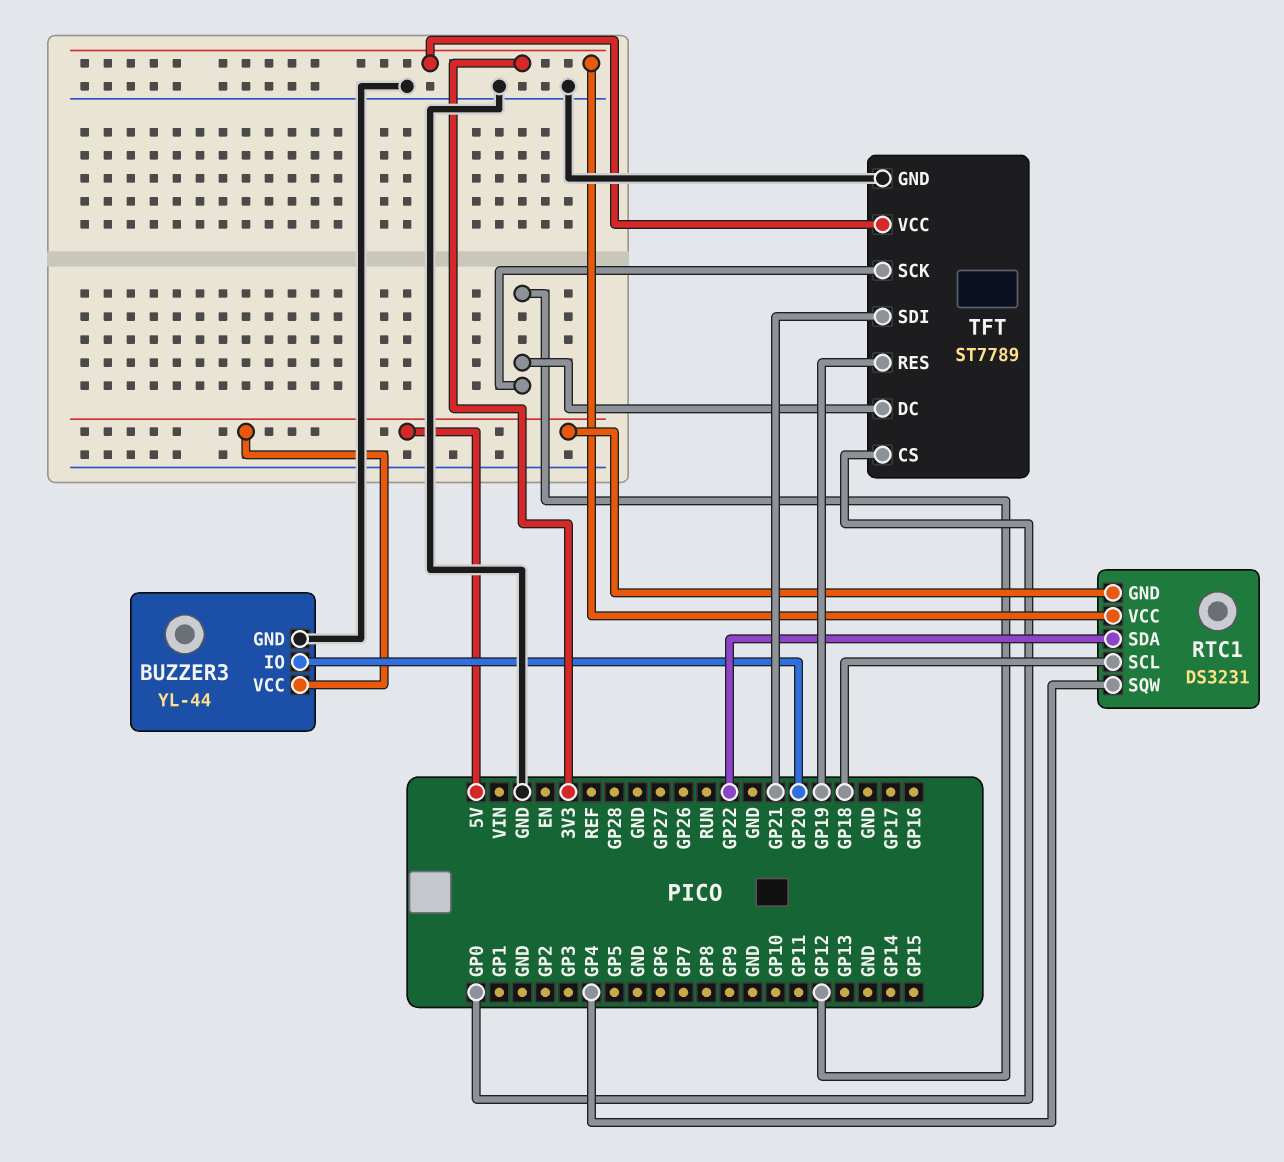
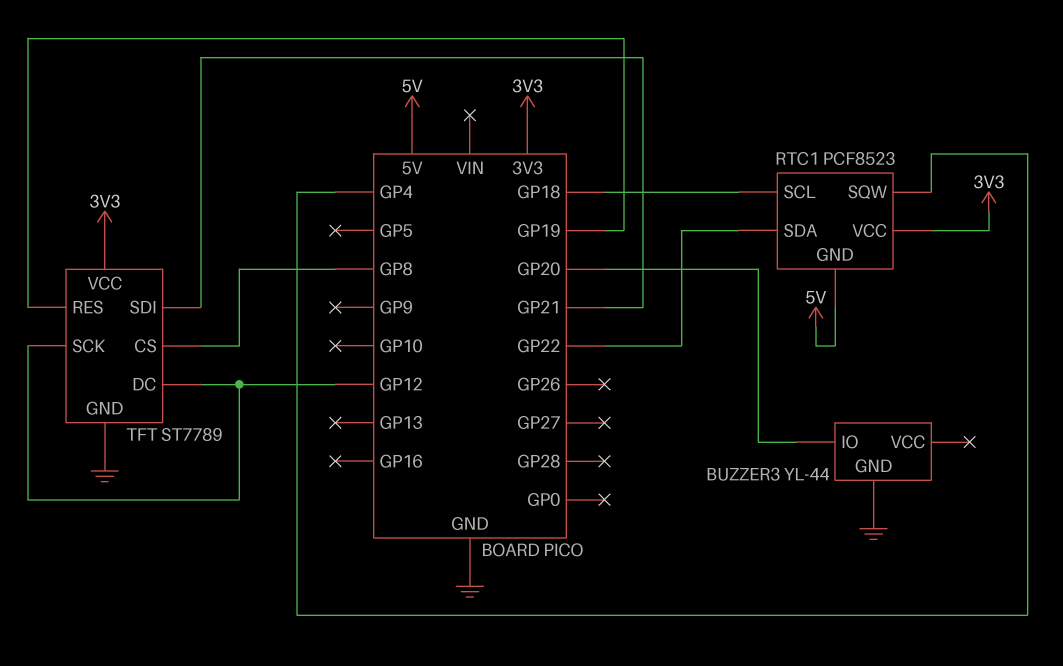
BUZZER3 pin VCC: 5V -> none
RTC1: DS3231 -> PCF8523
TFT pin CS: GP0 -> GP8

